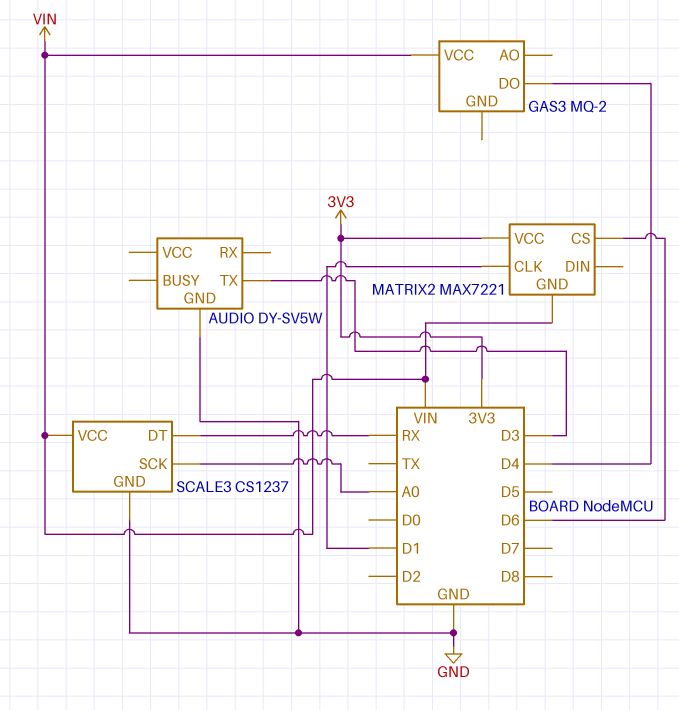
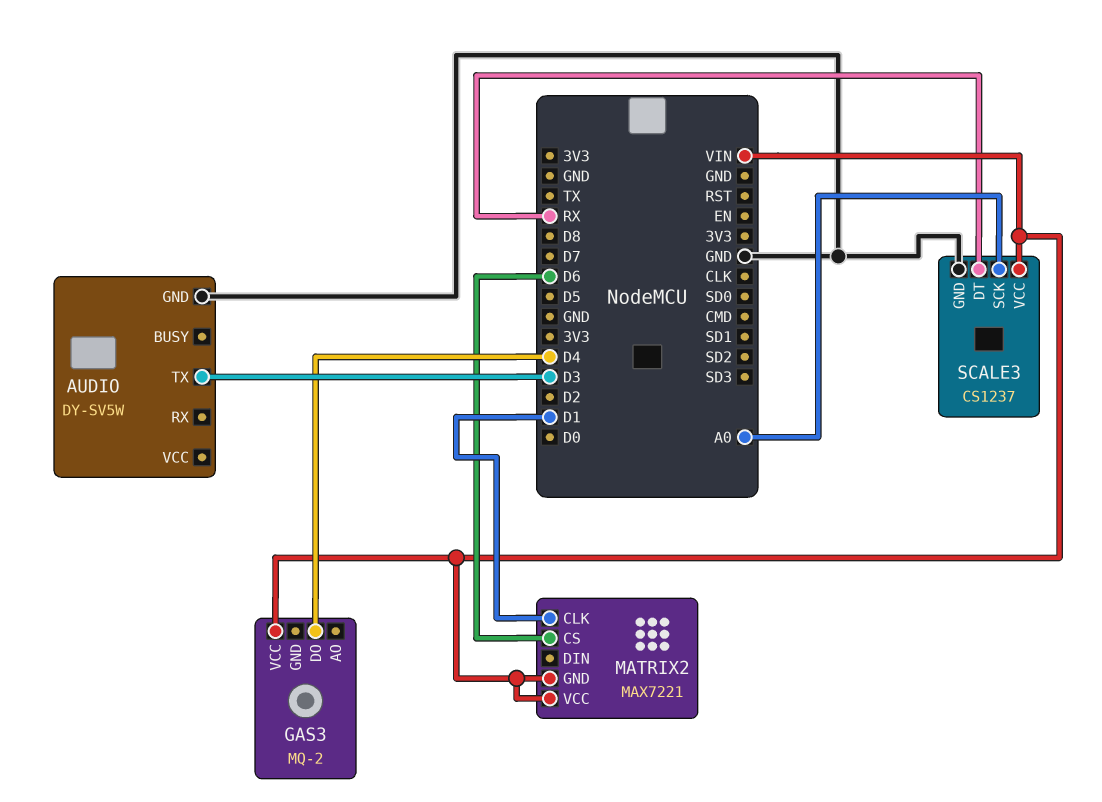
MATRIX2 pin VCC: 3V3 -> VIN

